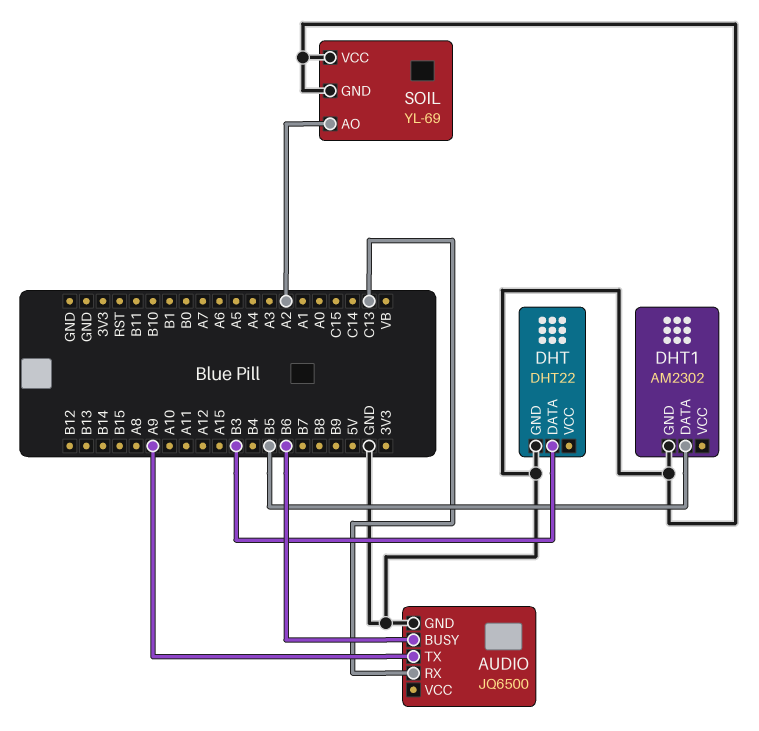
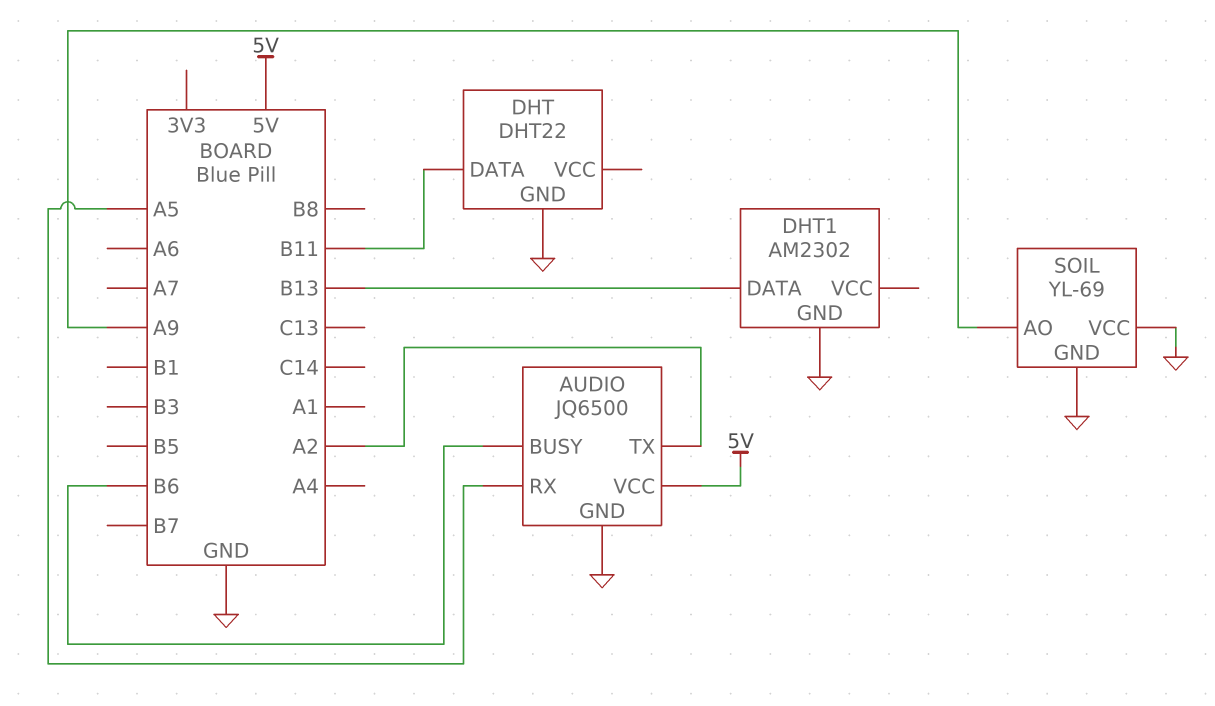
AUDIO pin RX: C13 -> A5
AUDIO pin TX: A9 -> A2
AUDIO pin VCC: none -> 5V
DHT pin DATA: B3 -> B11
DHT1 pin DATA: B5 -> B13
SOIL pin AO: A2 -> A9

